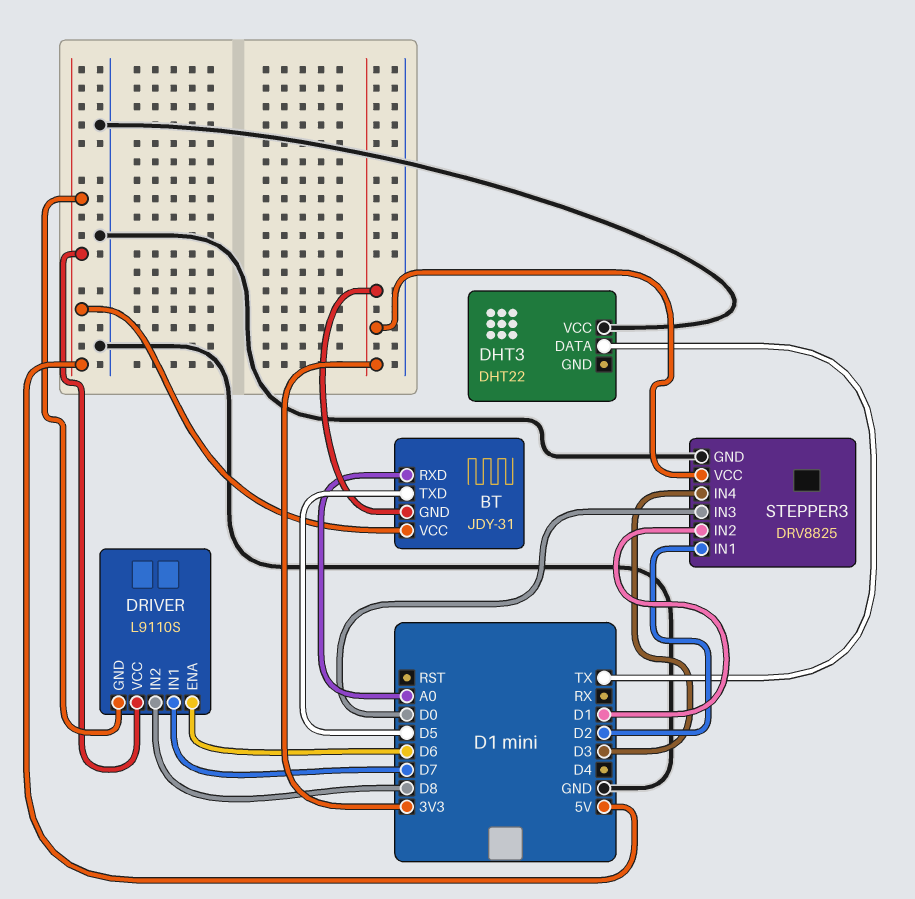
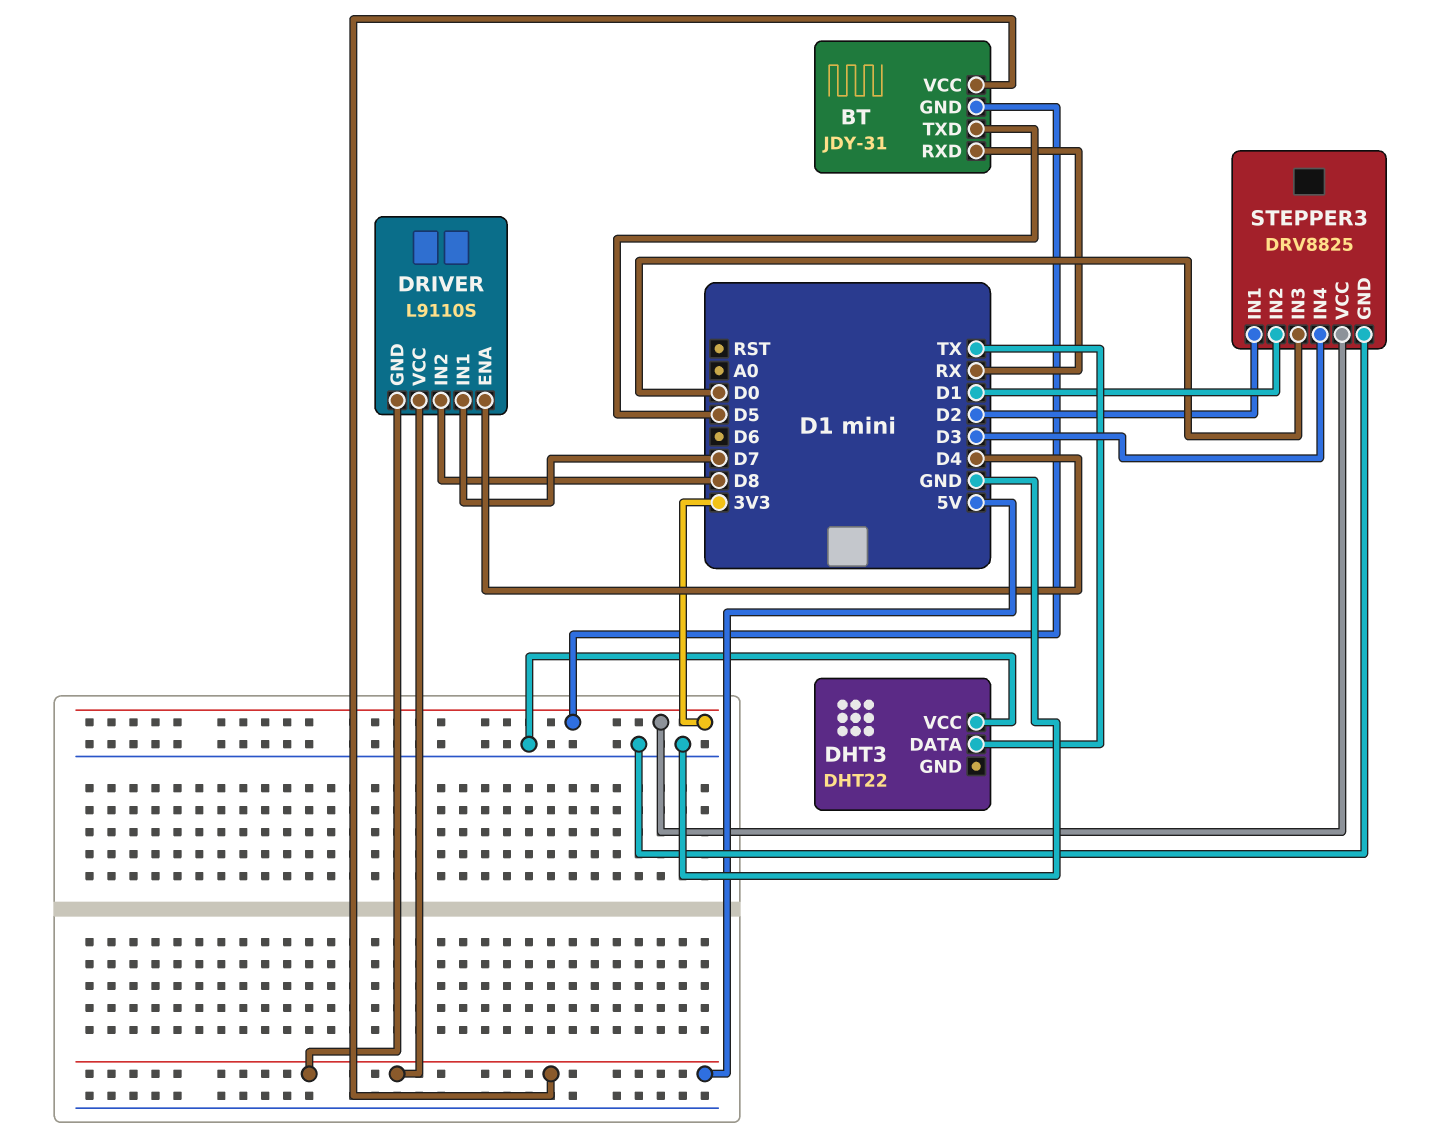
BT pin RXD: A0 -> RX
DRIVER pin ENA: D6 -> D4

